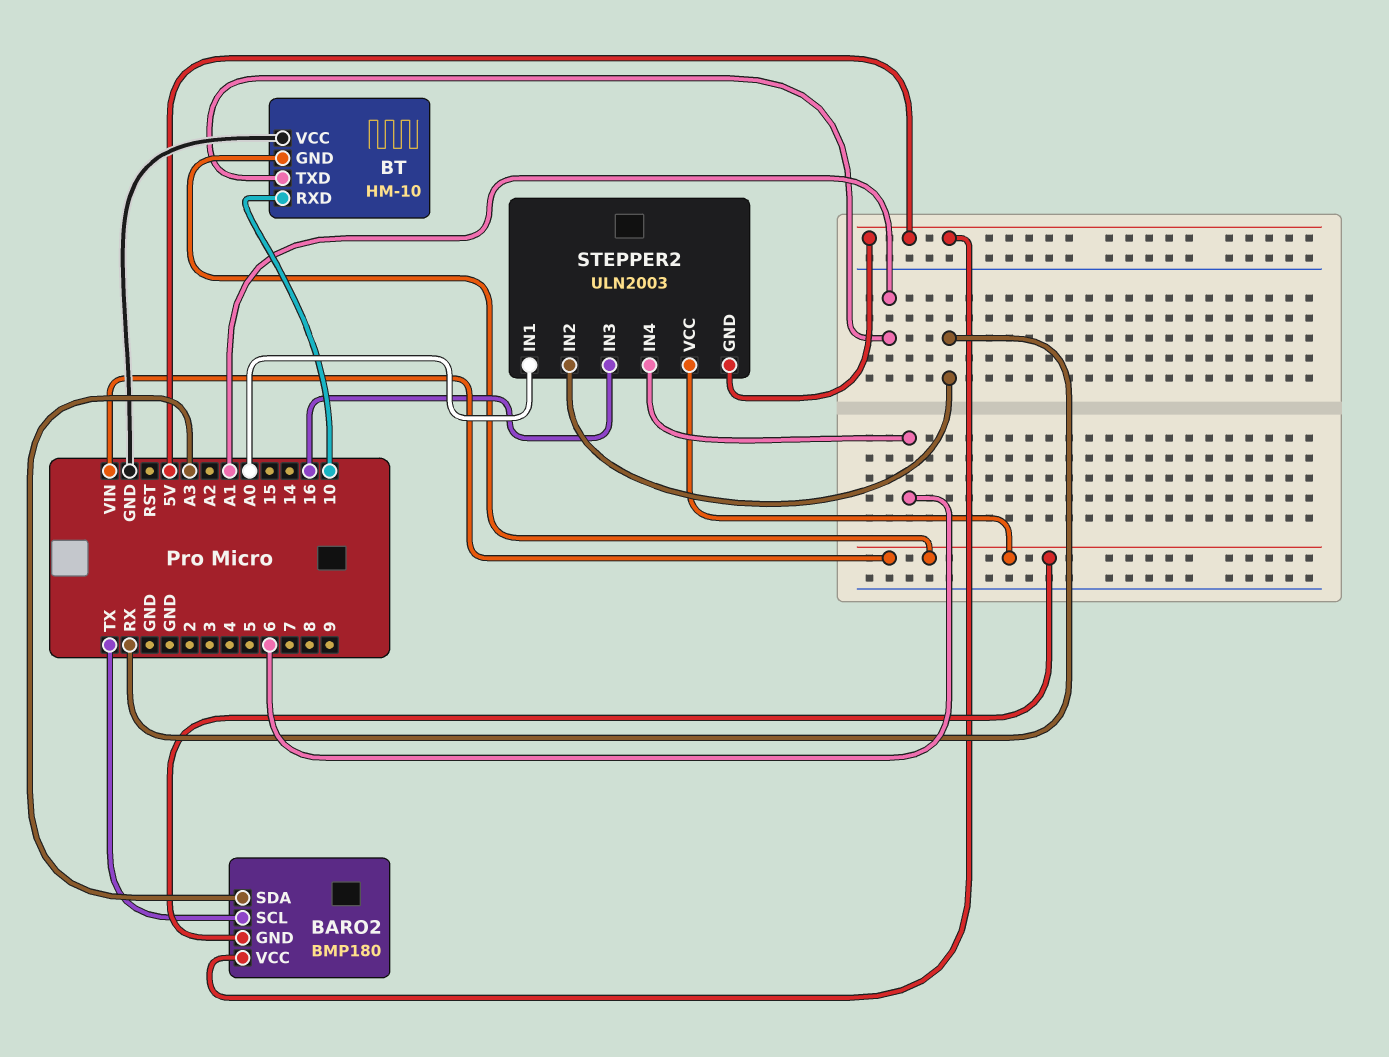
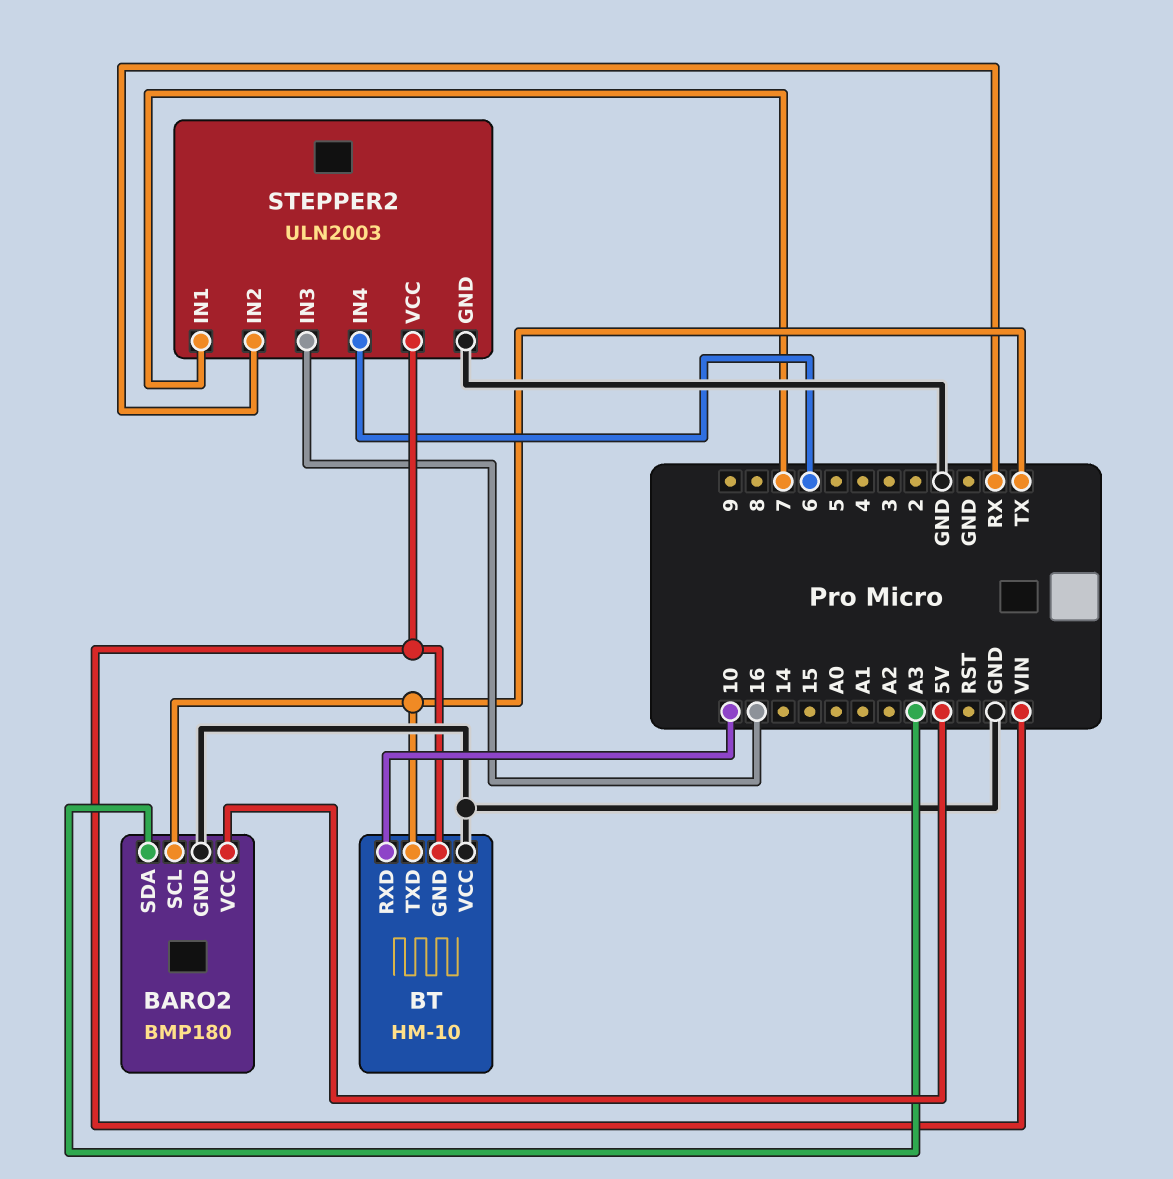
BARO2 pin GND: VIN -> GND
BT pin TXD: A1 -> TX
STEPPER2 pin GND: 5V -> GND
STEPPER2 pin IN1: A0 -> 7

